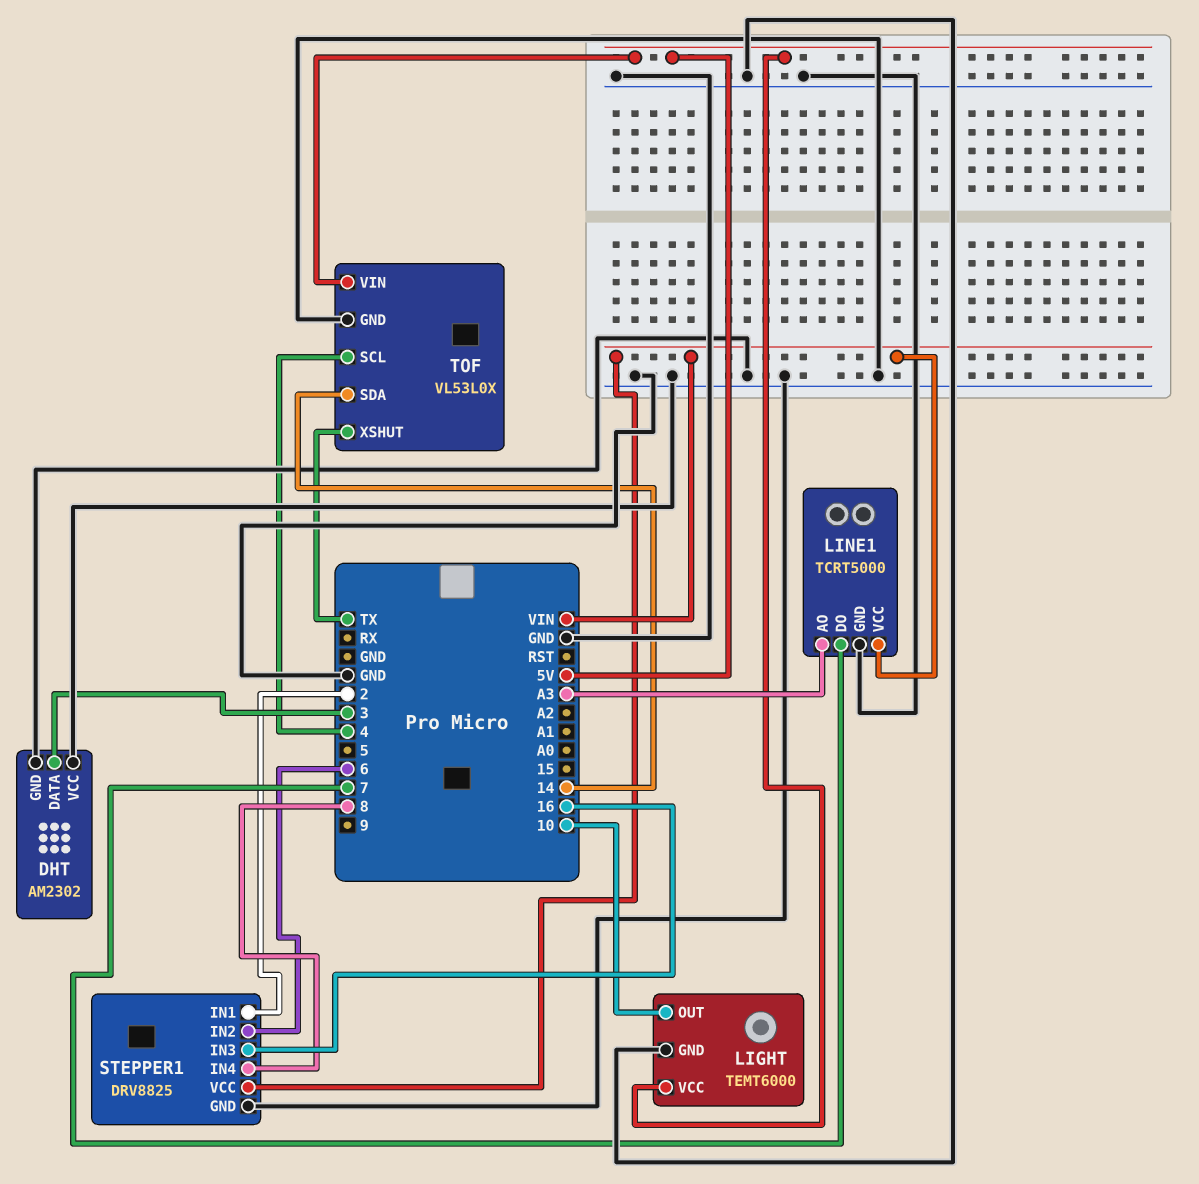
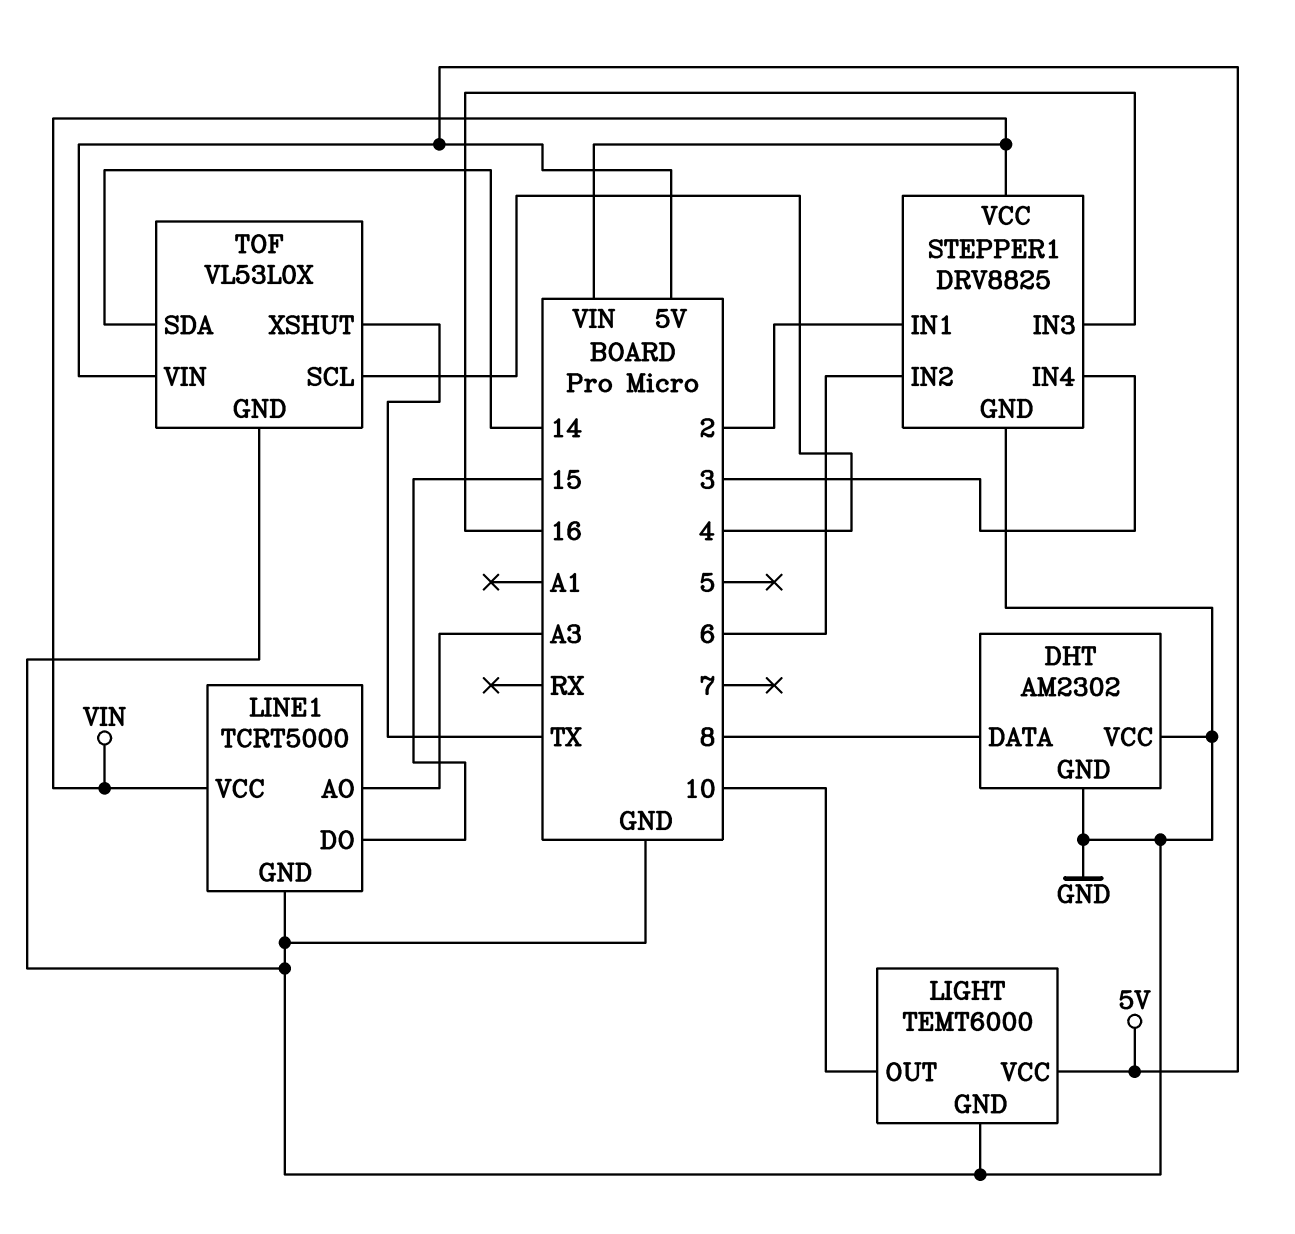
DHT pin DATA: 3 -> 8
LINE1 pin DO: 7 -> 15
STEPPER1 pin IN4: 8 -> 3

